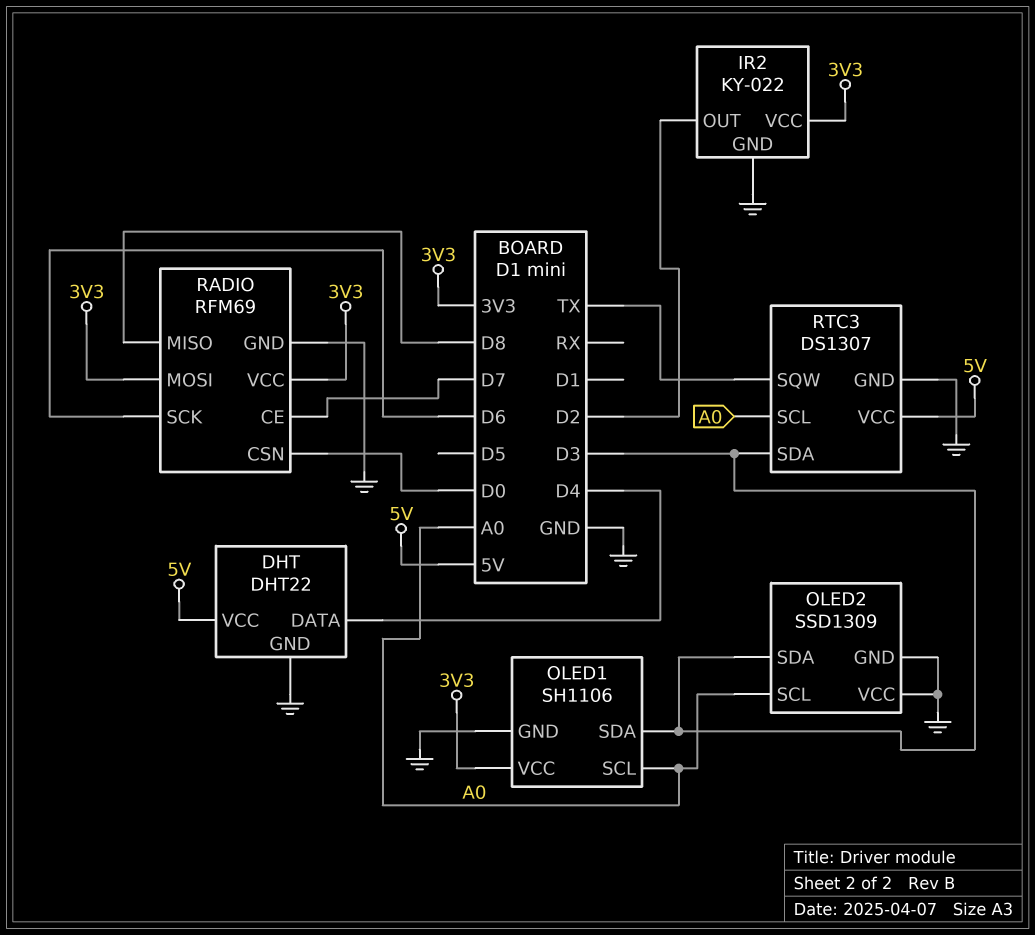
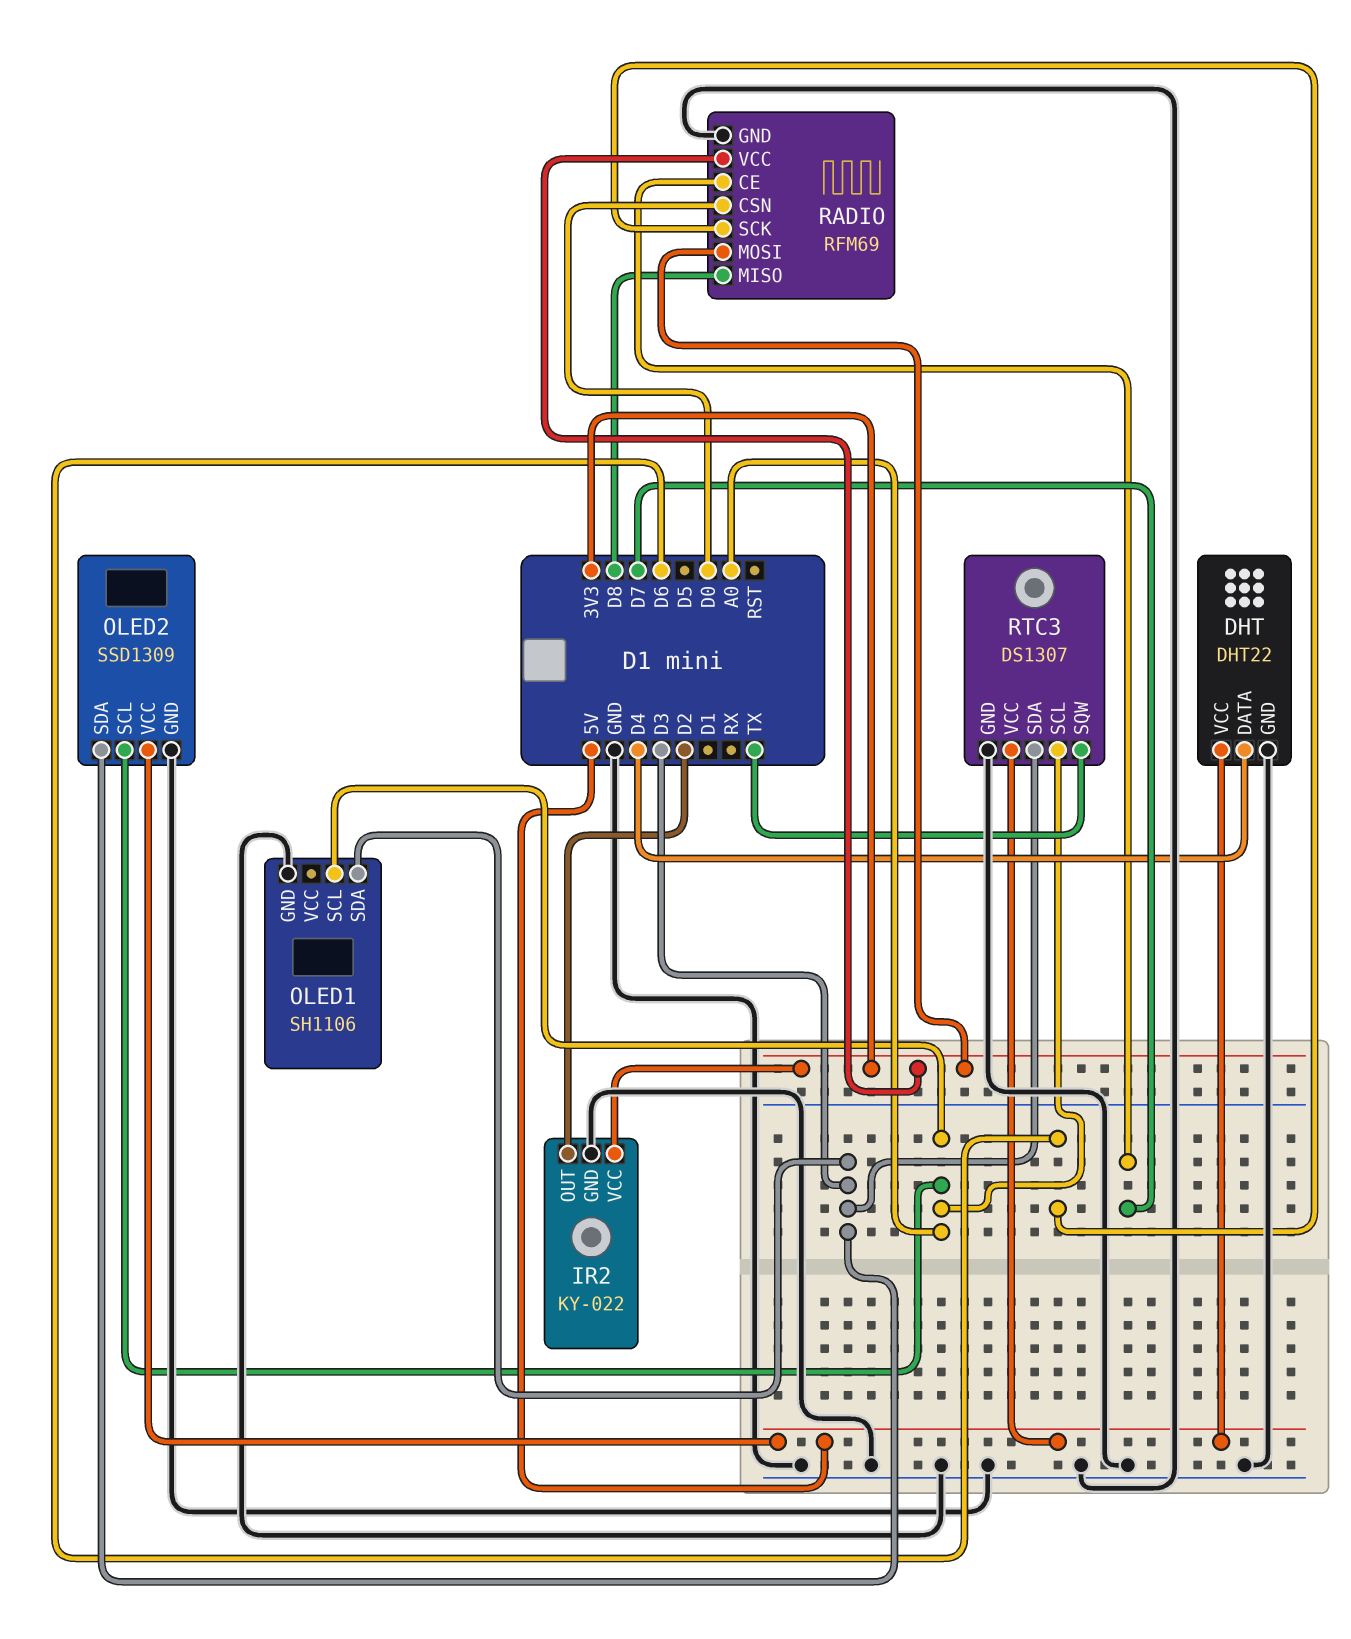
OLED1 pin VCC: 3V3 -> none
OLED2 pin VCC: GND -> 5V

